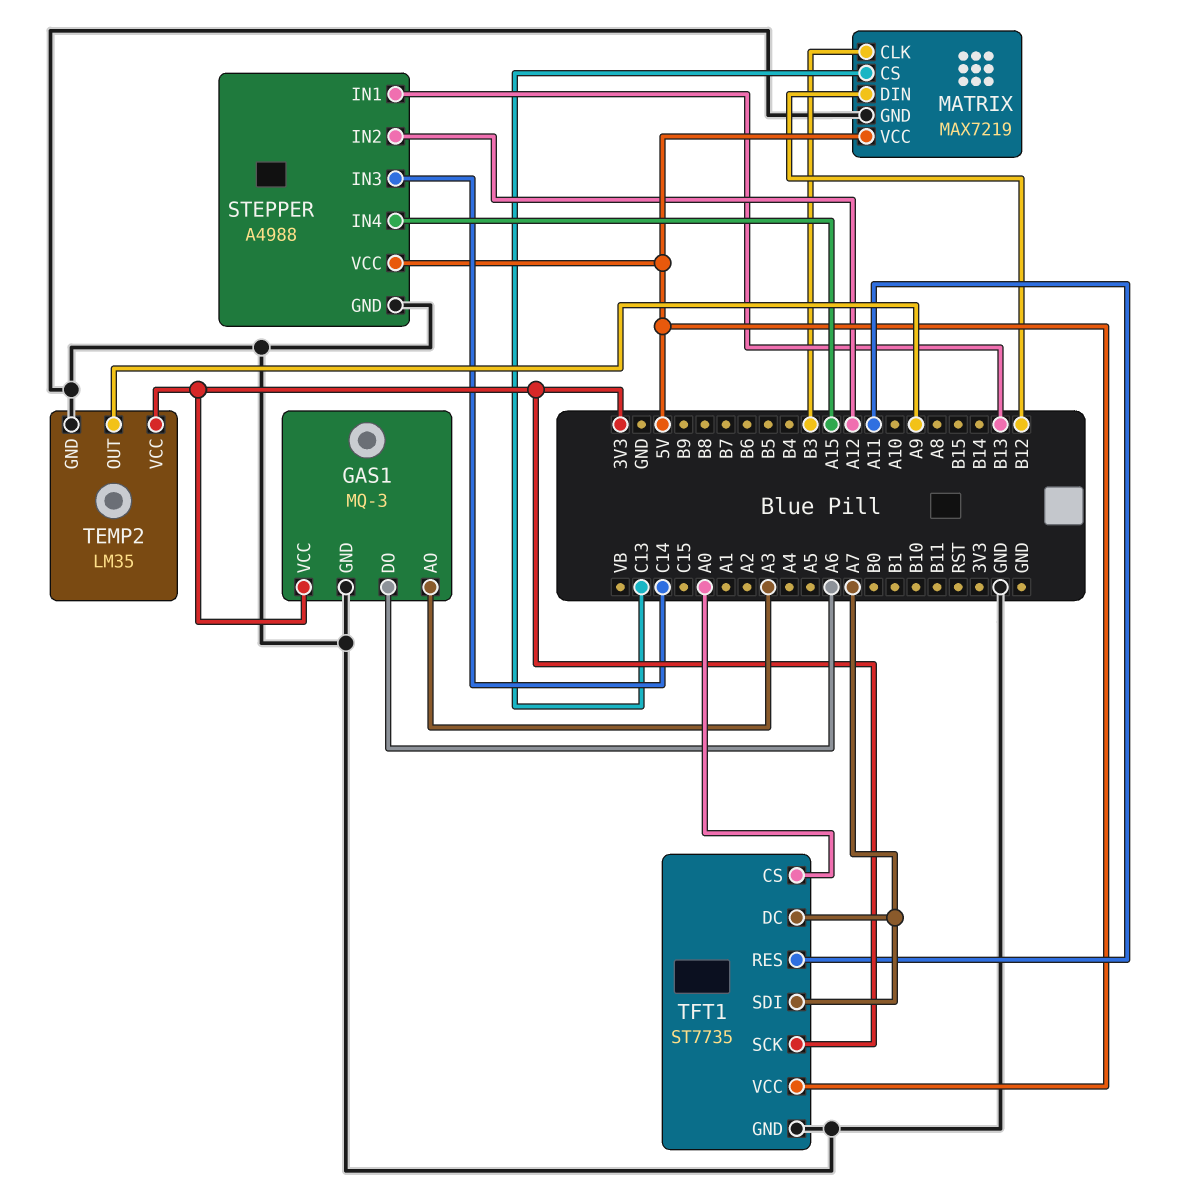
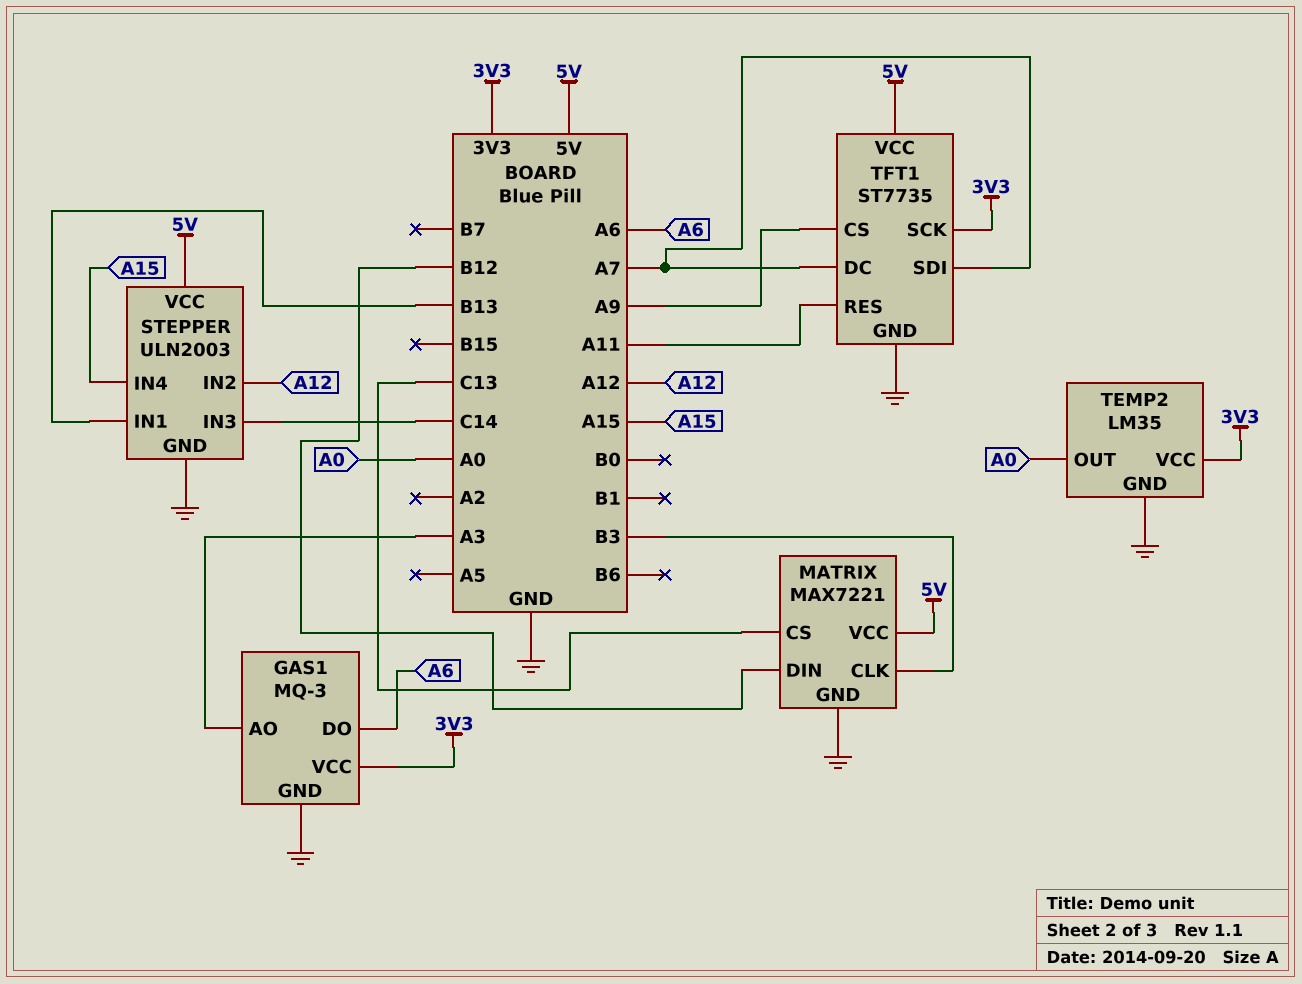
MATRIX: MAX7219 -> MAX7221
STEPPER: A4988 -> ULN2003
TEMP2 pin OUT: A9 -> A0
TFT1 pin CS: A0 -> A9

